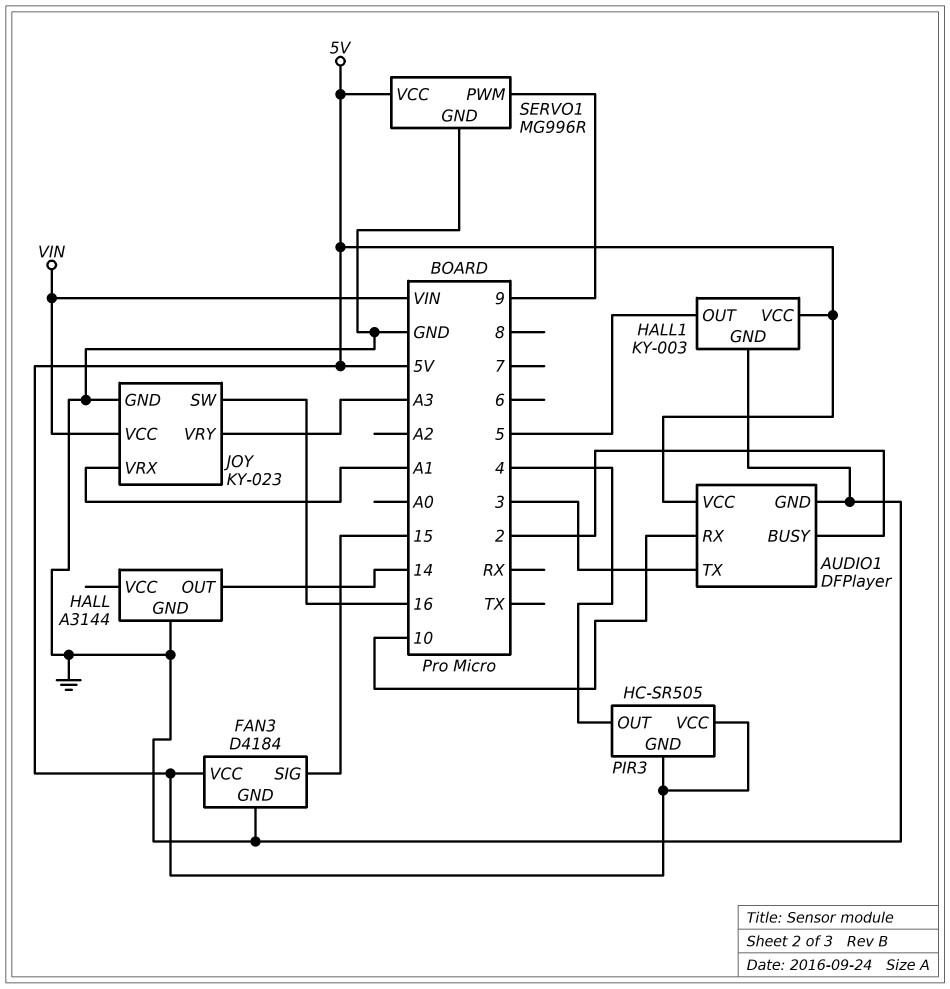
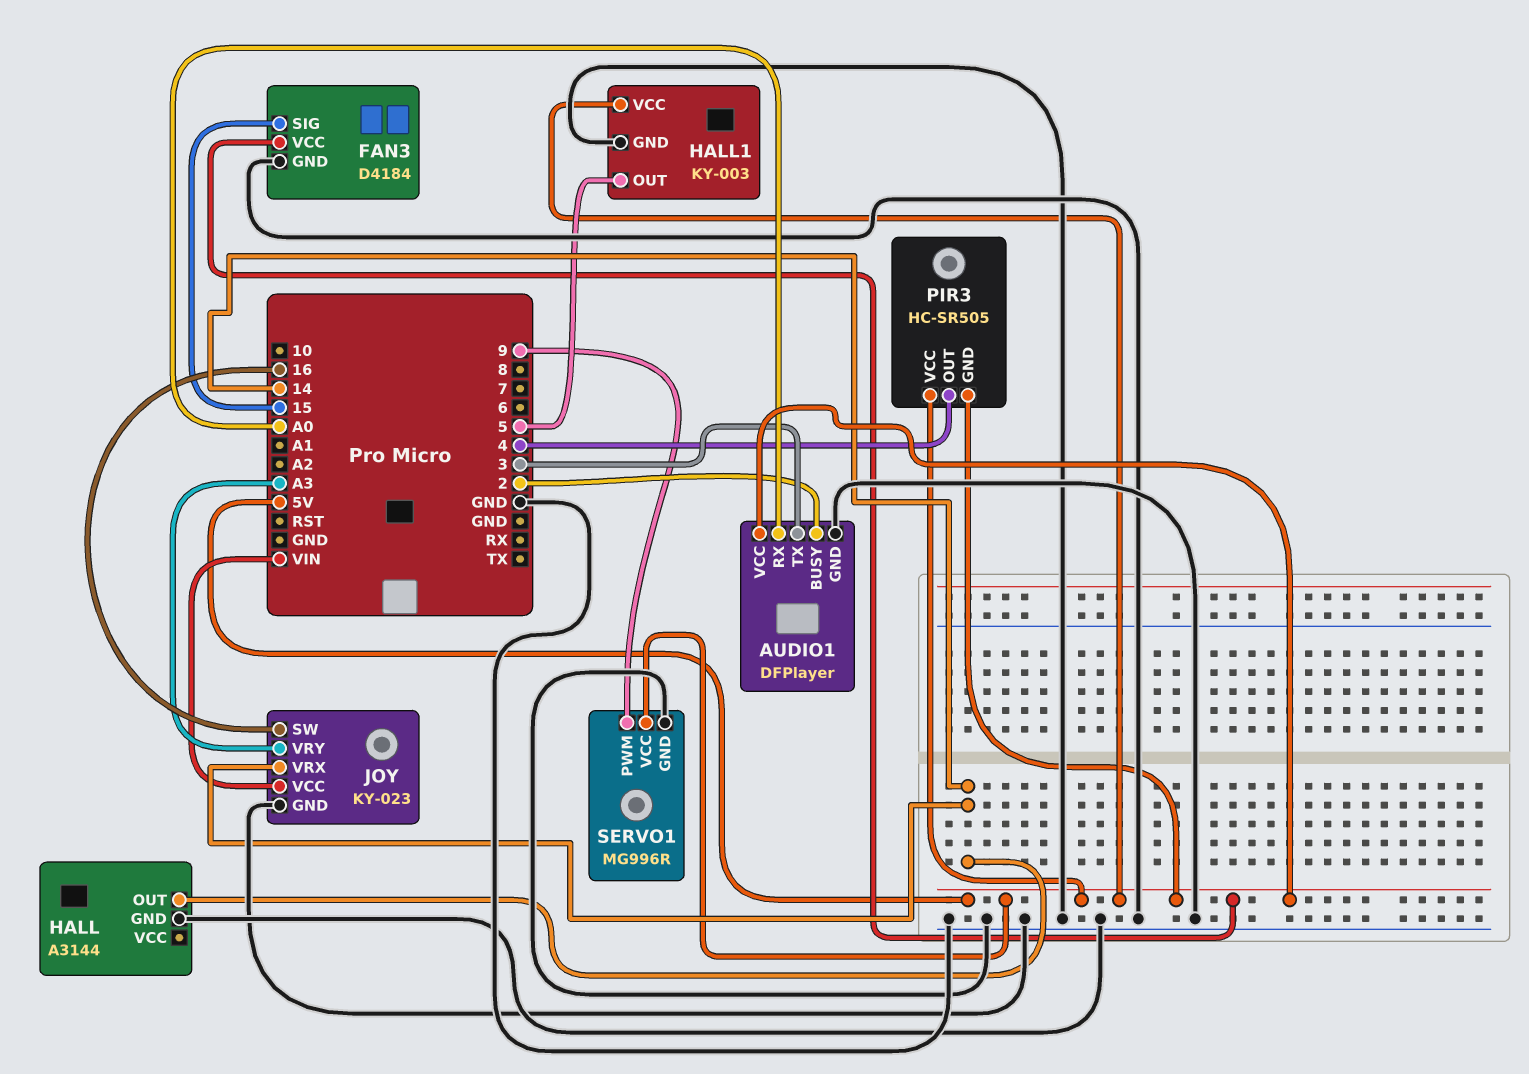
AUDIO1 pin RX: 10 -> A0
JOY pin VRX: A1 -> 14

